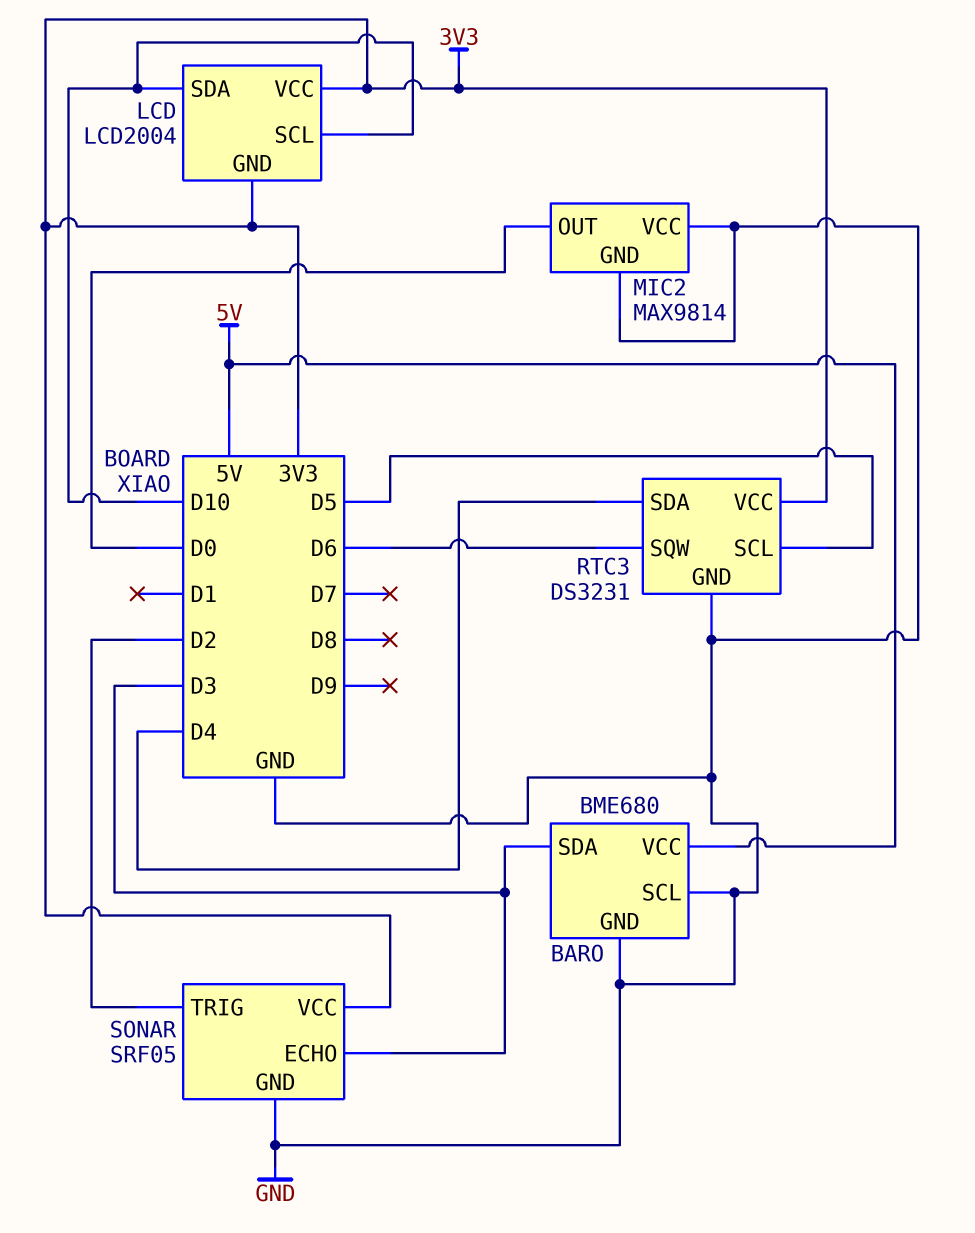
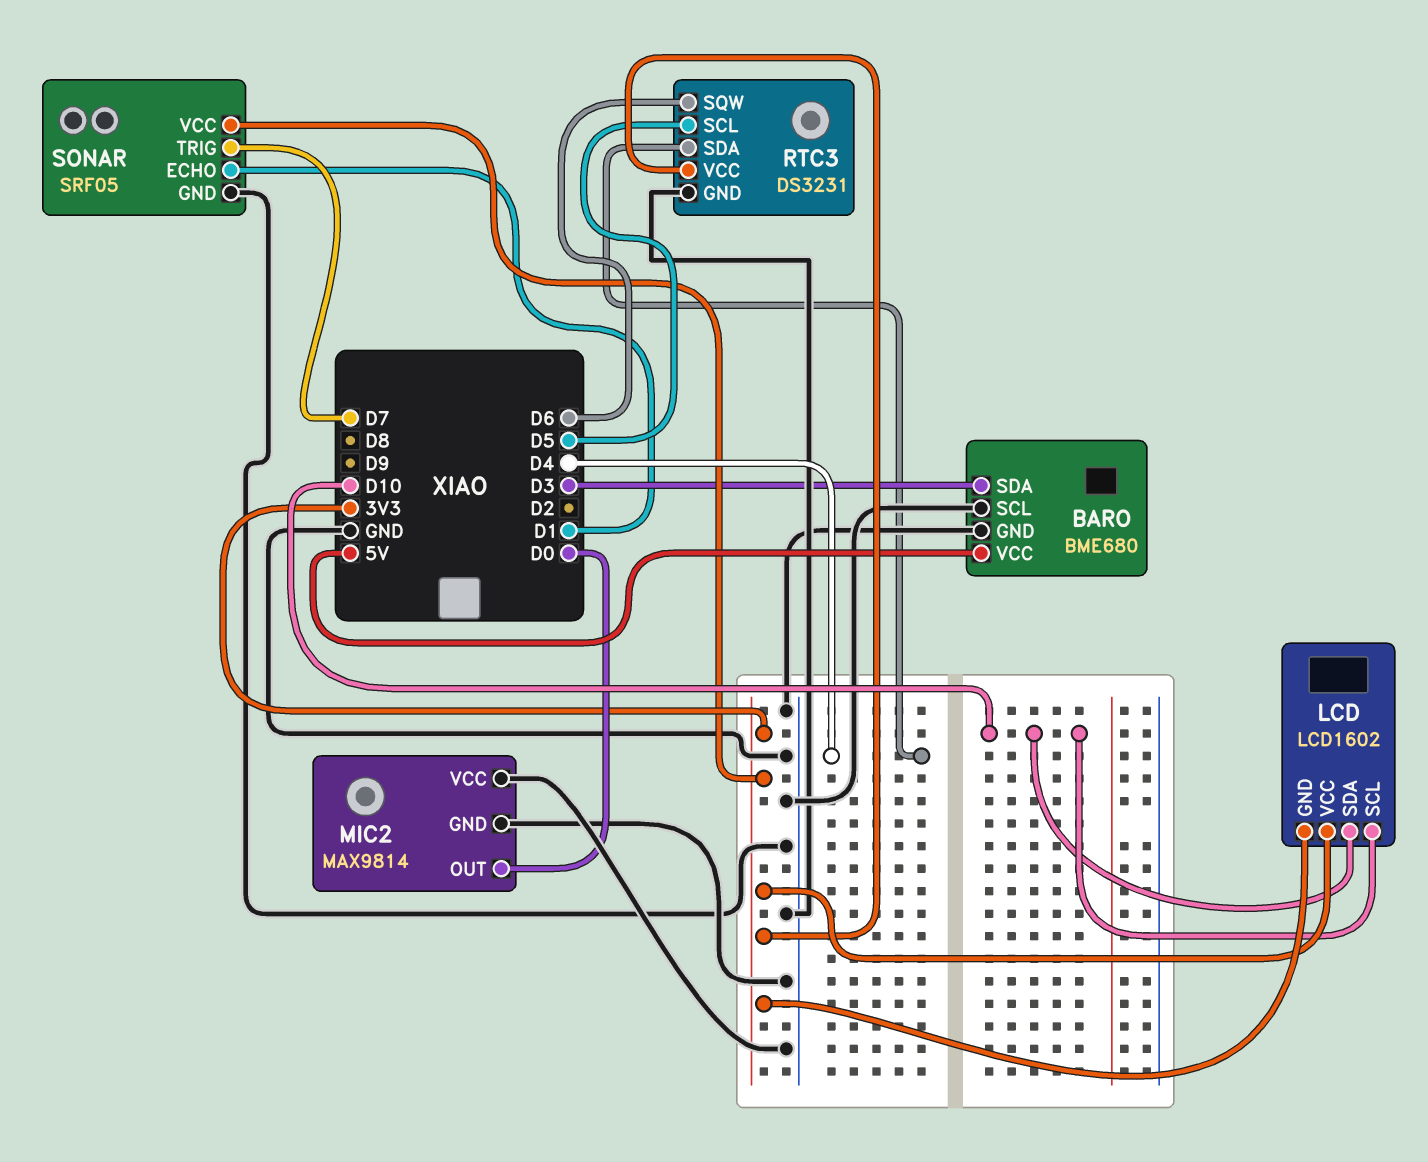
LCD: LCD2004 -> LCD1602
SONAR pin ECHO: D3 -> D1
SONAR pin TRIG: D2 -> D7

